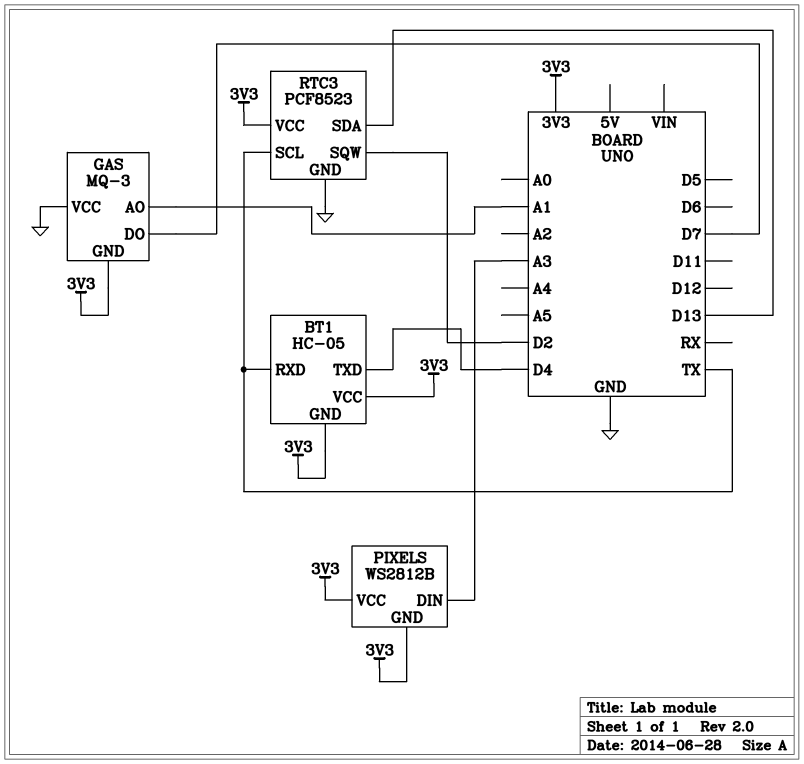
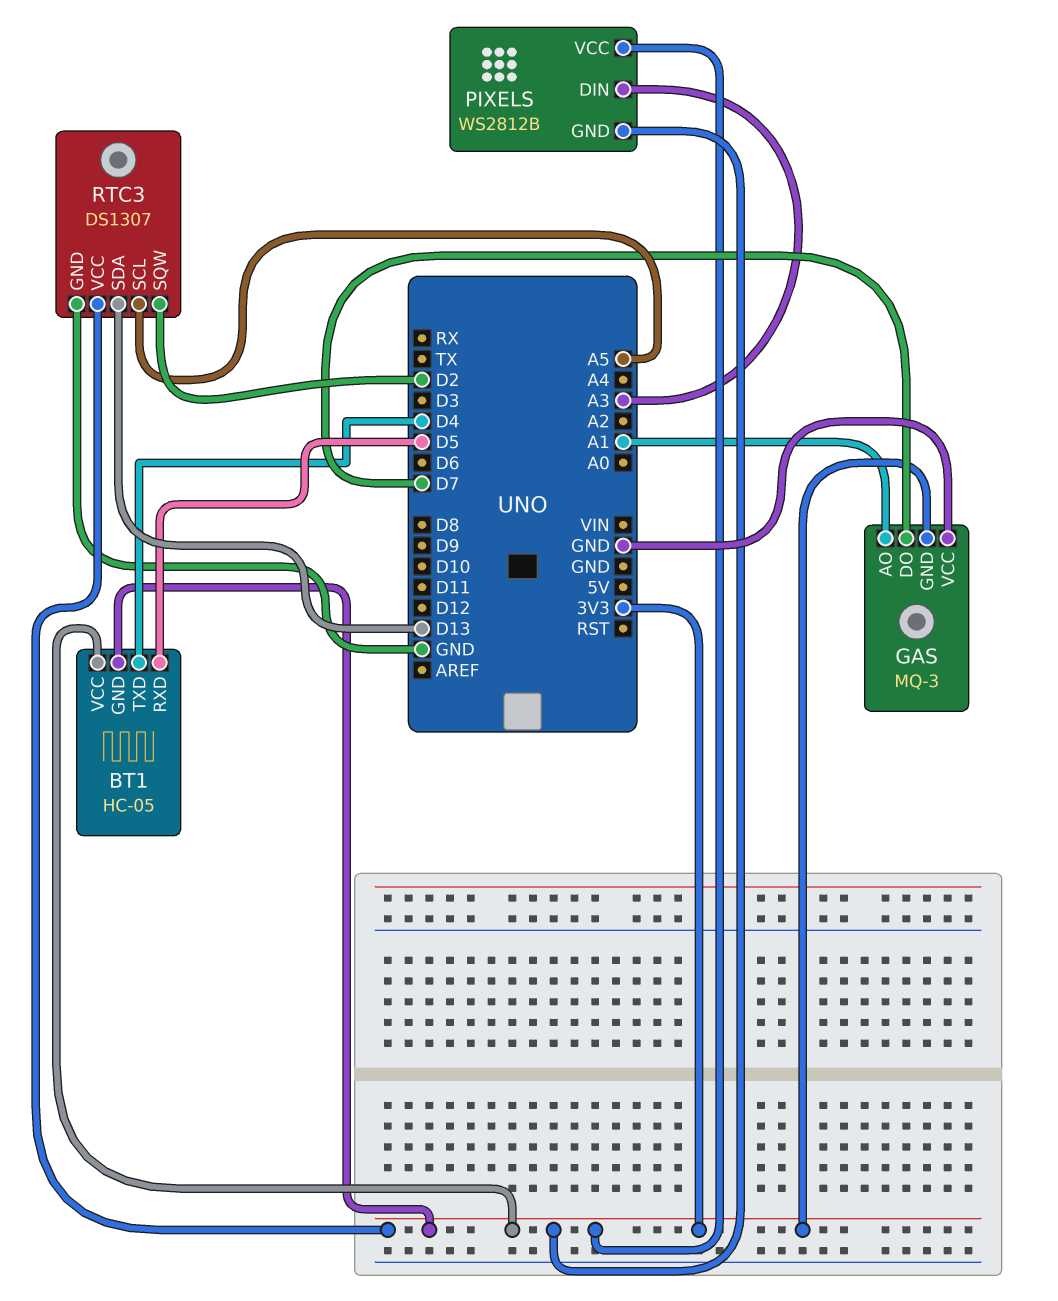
BT1 pin RXD: TX -> D5
RTC3: PCF8523 -> DS1307
RTC3 pin SCL: TX -> A5

